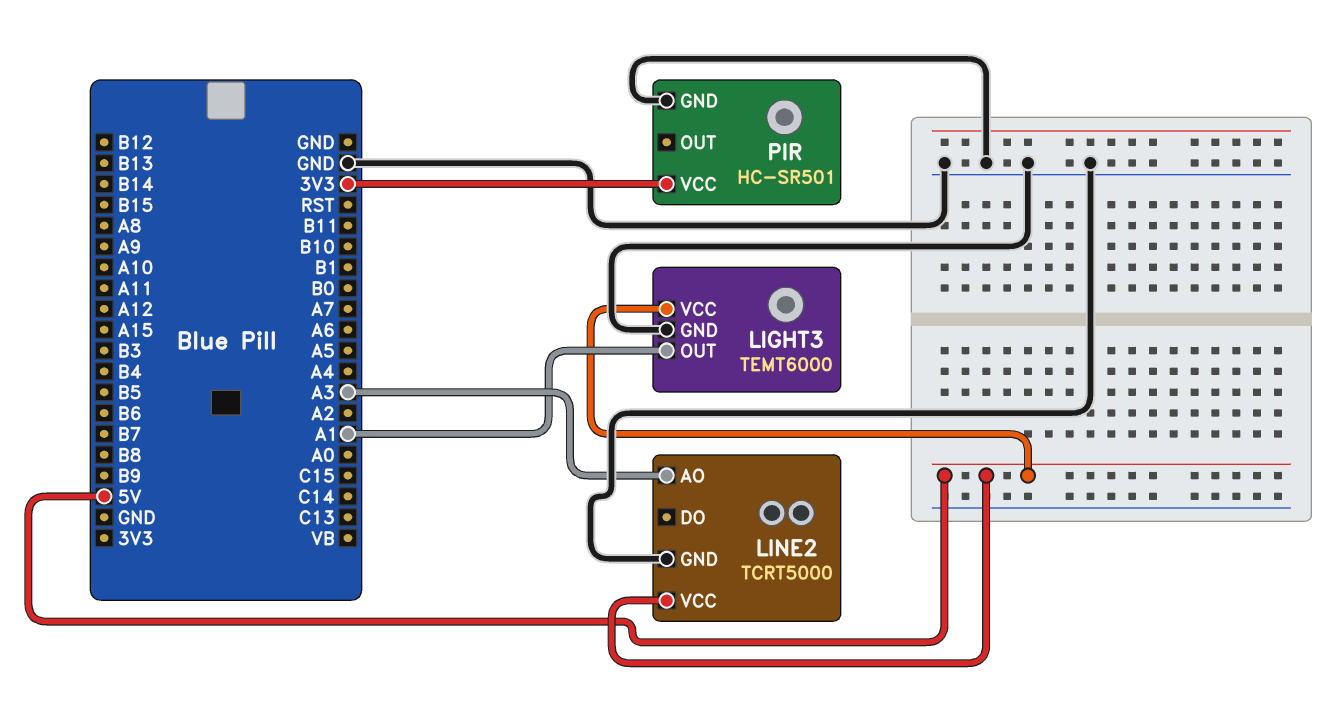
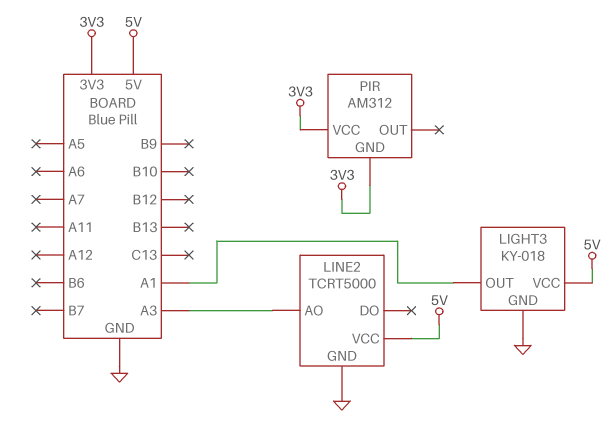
LIGHT3: TEMT6000 -> KY-018
PIR: HC-SR501 -> AM312
PIR pin GND: GND -> 3V3

